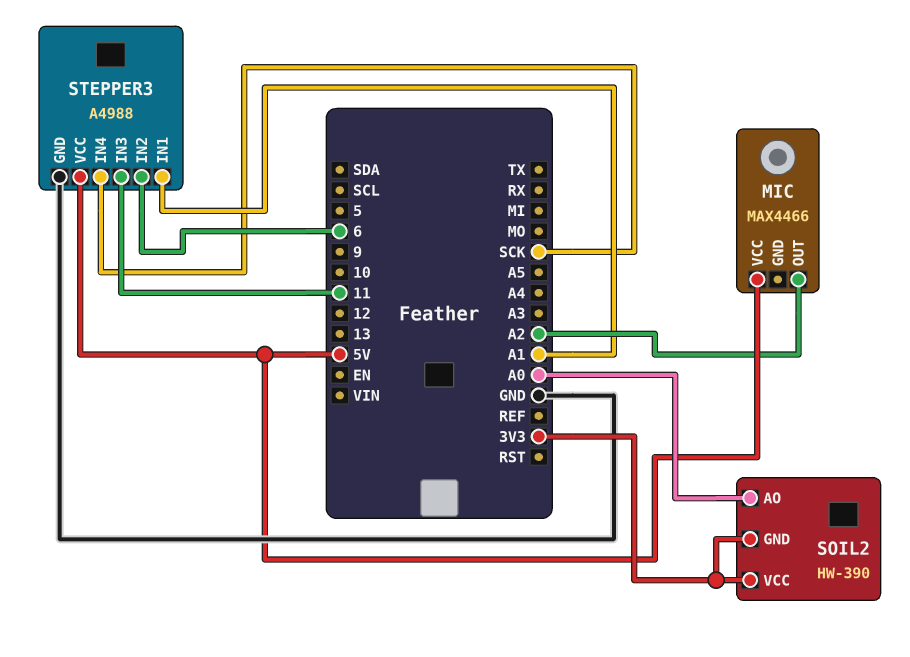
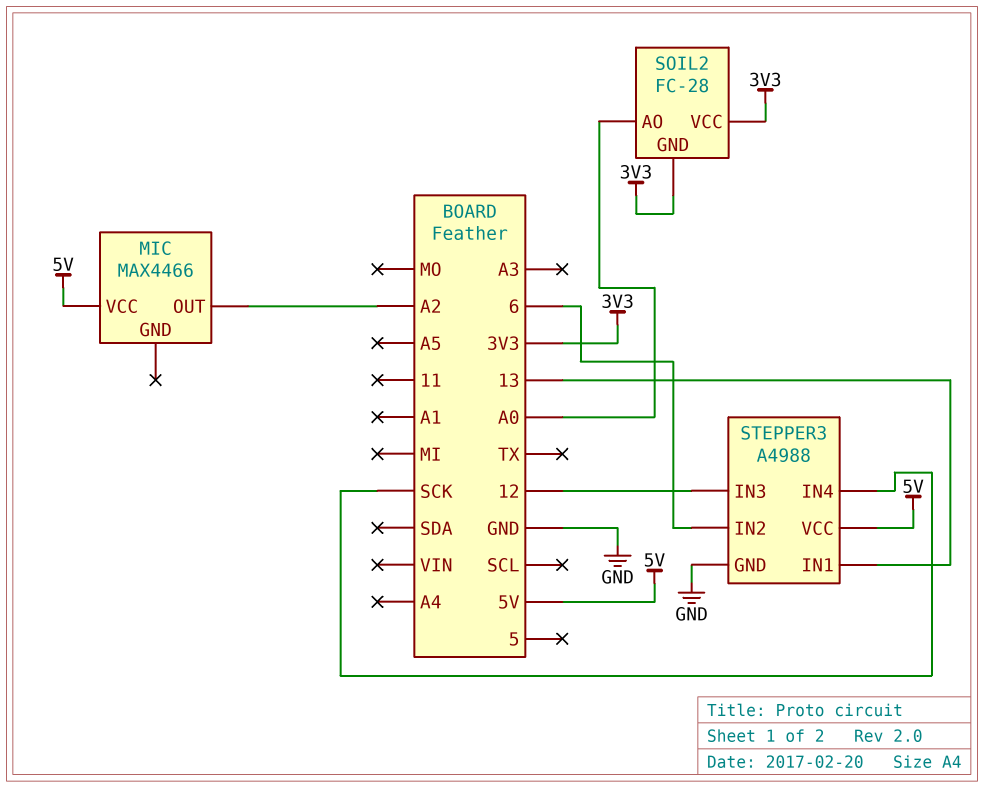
SOIL2: HW-390 -> FC-28
STEPPER3 pin IN1: A1 -> 13
STEPPER3 pin IN3: 11 -> 12

